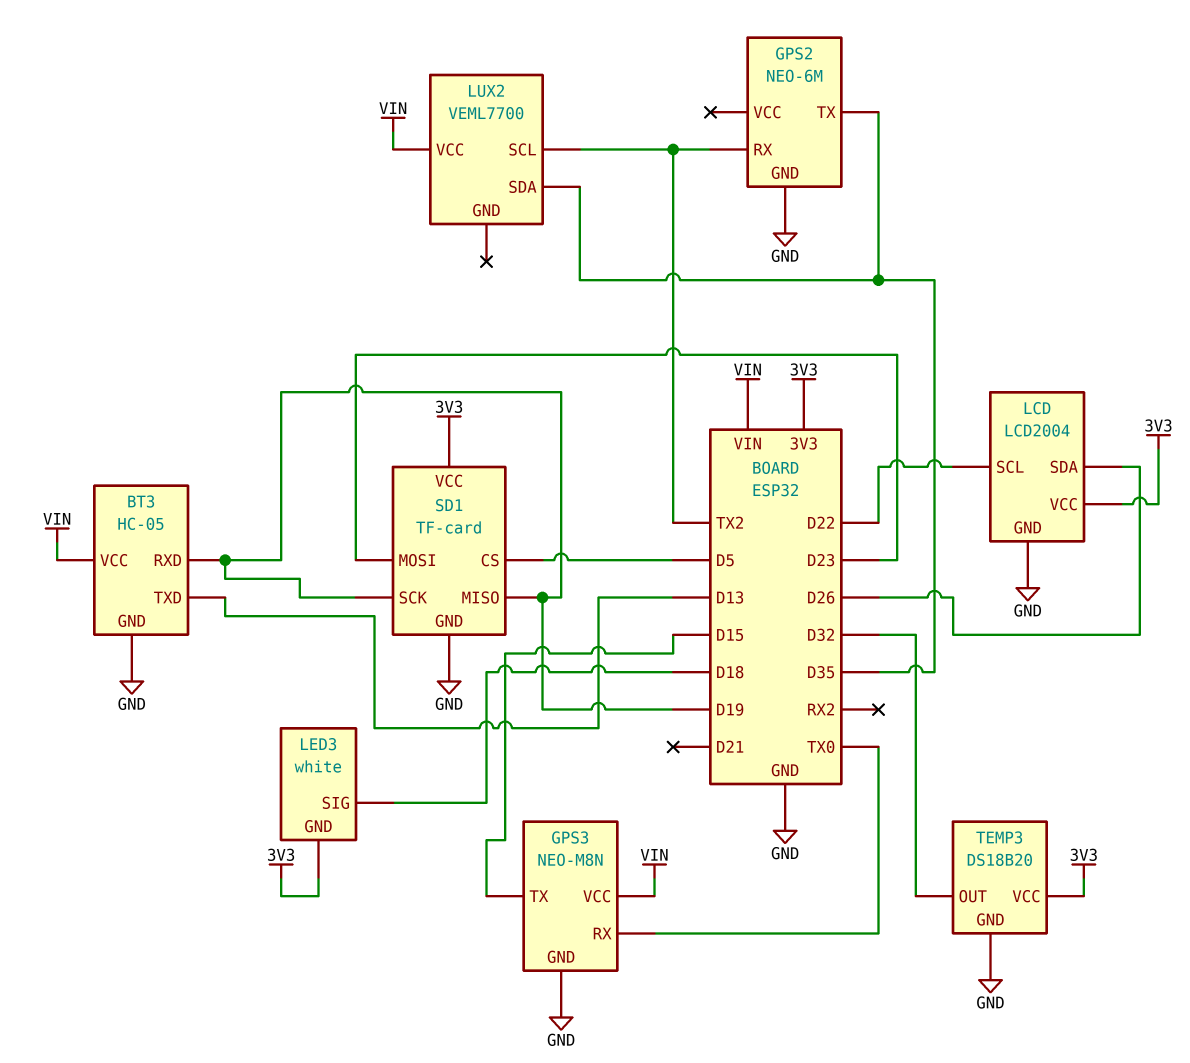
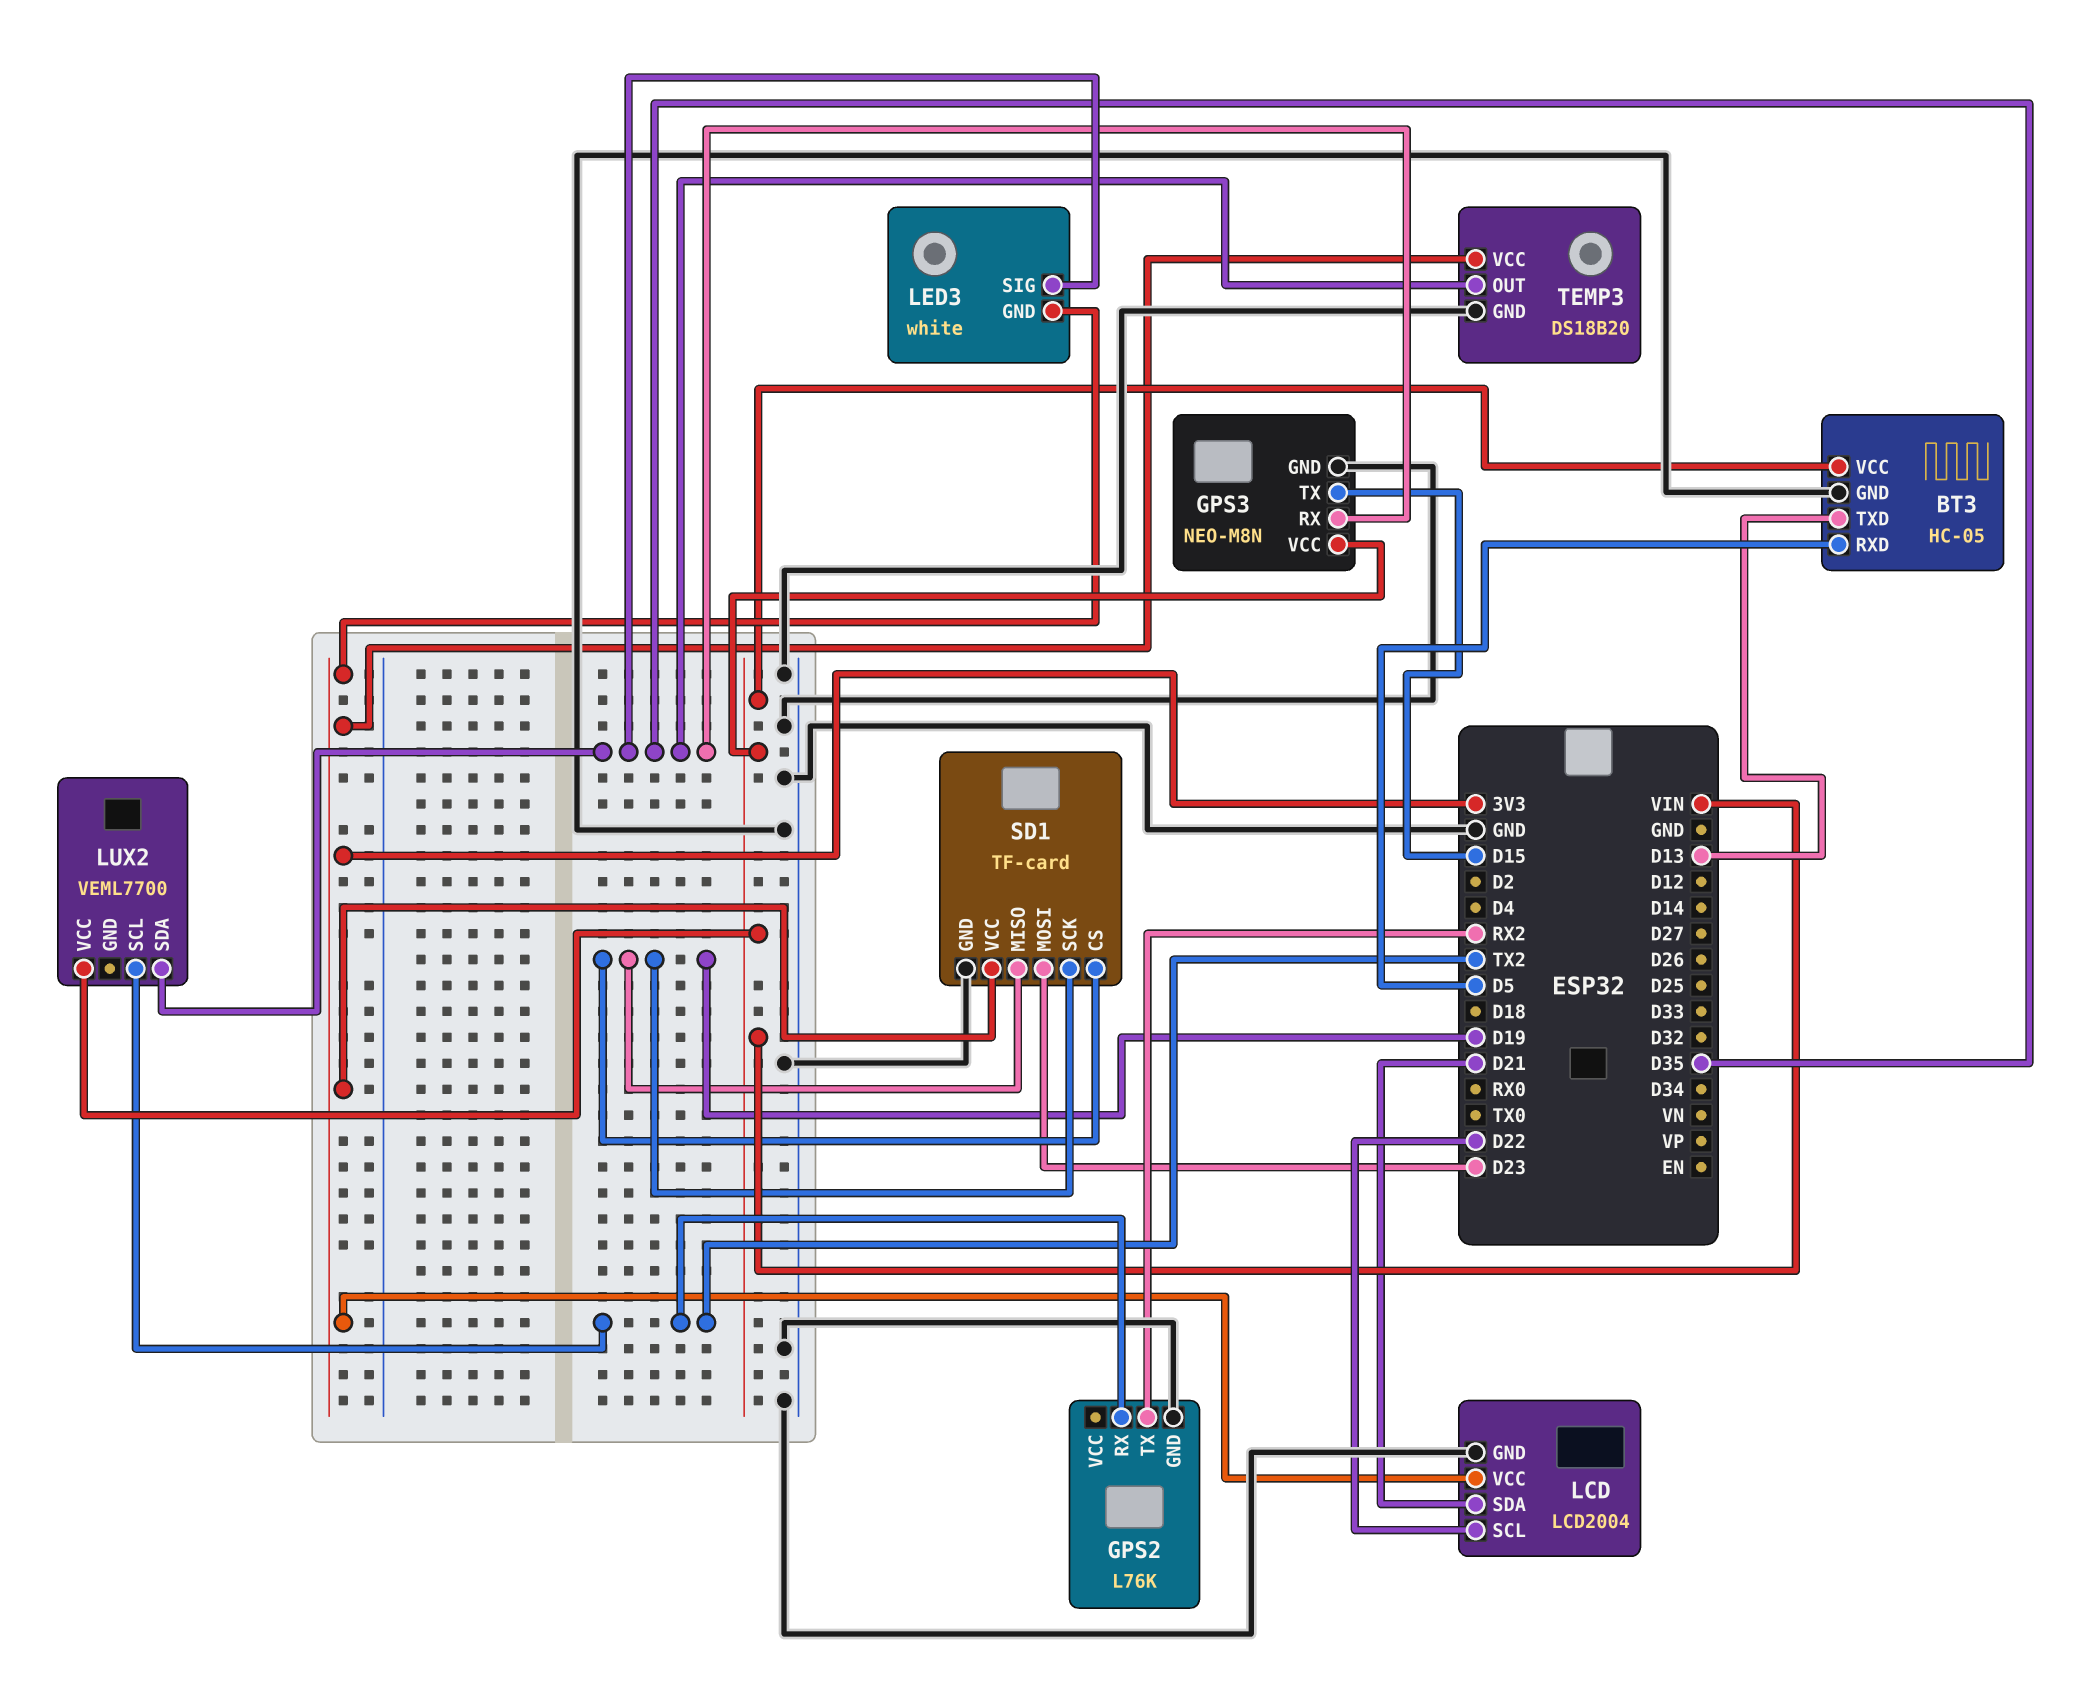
BT3 pin RXD: D19 -> D5
GPS2: NEO-6M -> L76K
GPS2 pin TX: D35 -> RX2
GPS3 pin RX: TX0 -> D35
LCD pin SDA: D26 -> D21
LED3 pin SIG: D18 -> D35
SD1 pin CS: D5 -> D19
TEMP3 pin OUT: D32 -> D35

